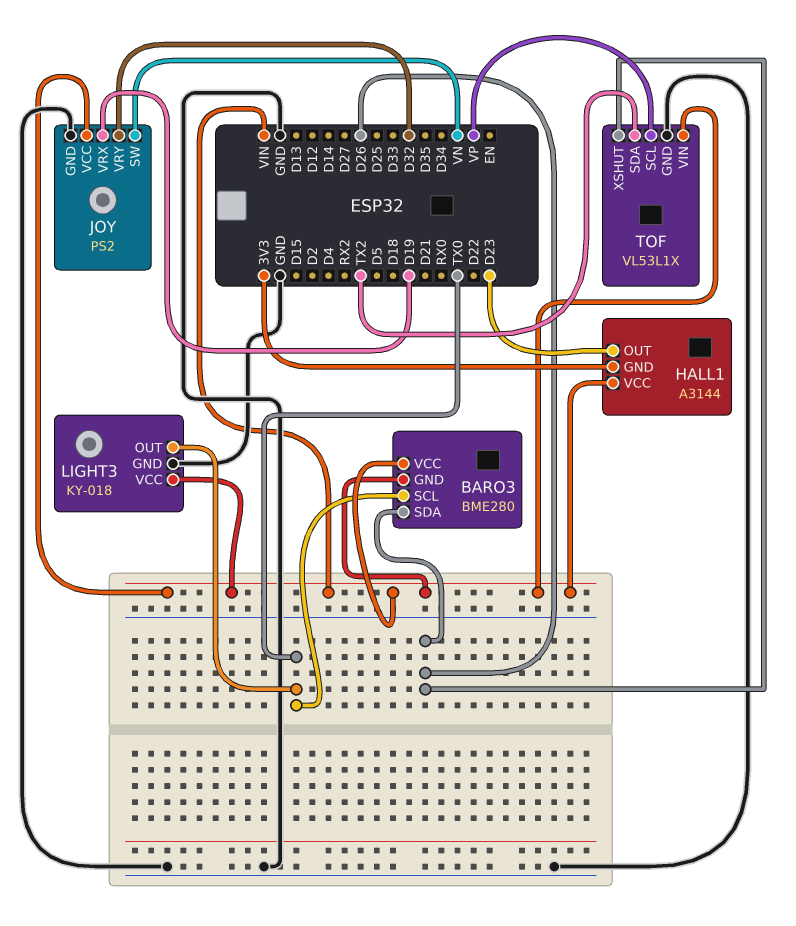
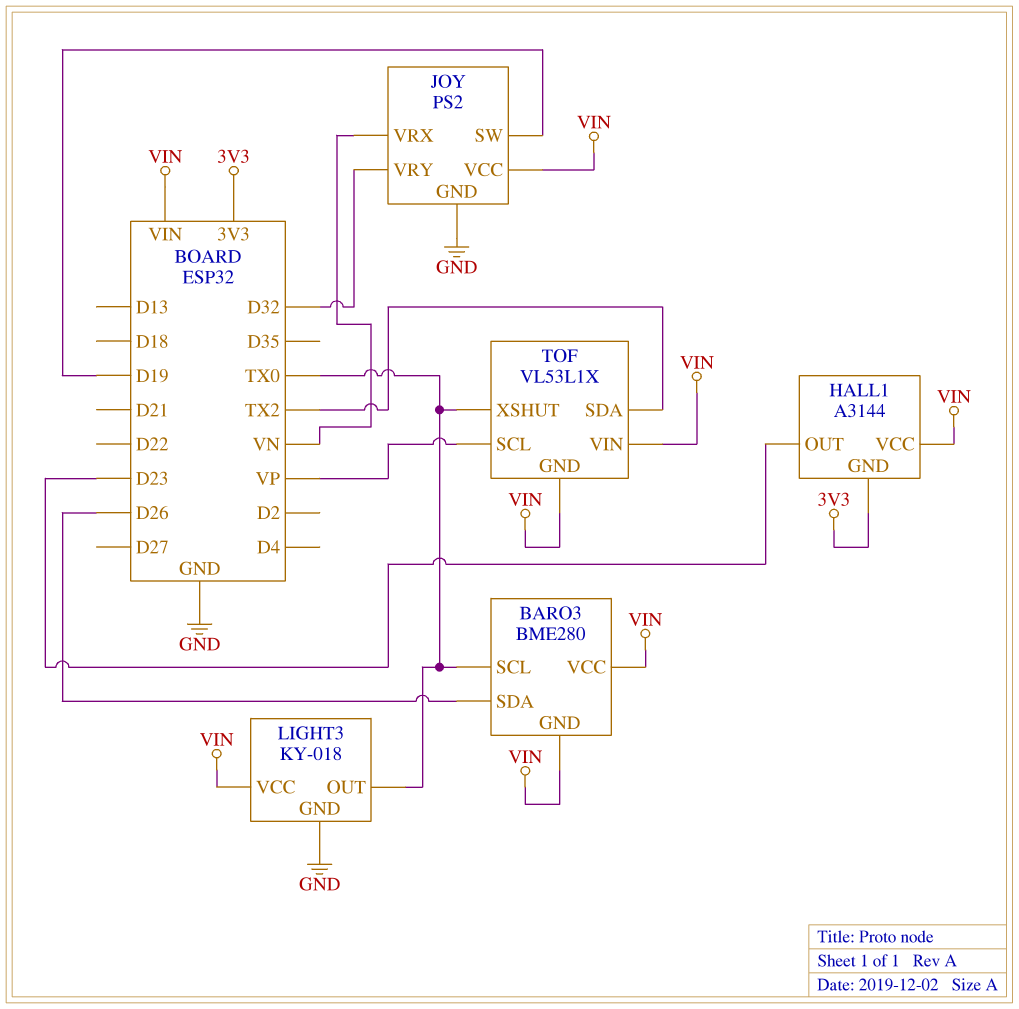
JOY pin SW: VN -> D19
JOY pin VRX: D19 -> VN
TOF pin GND: GND -> VIN
TOF pin XSHUT: D26 -> TX0

